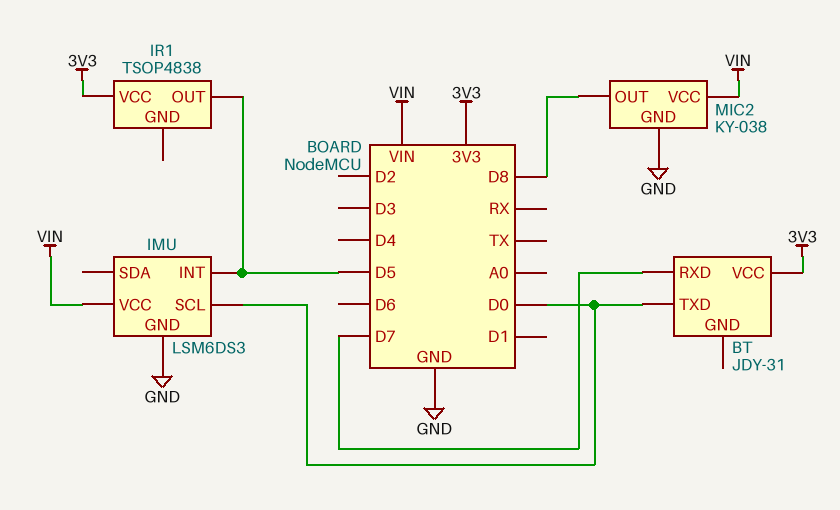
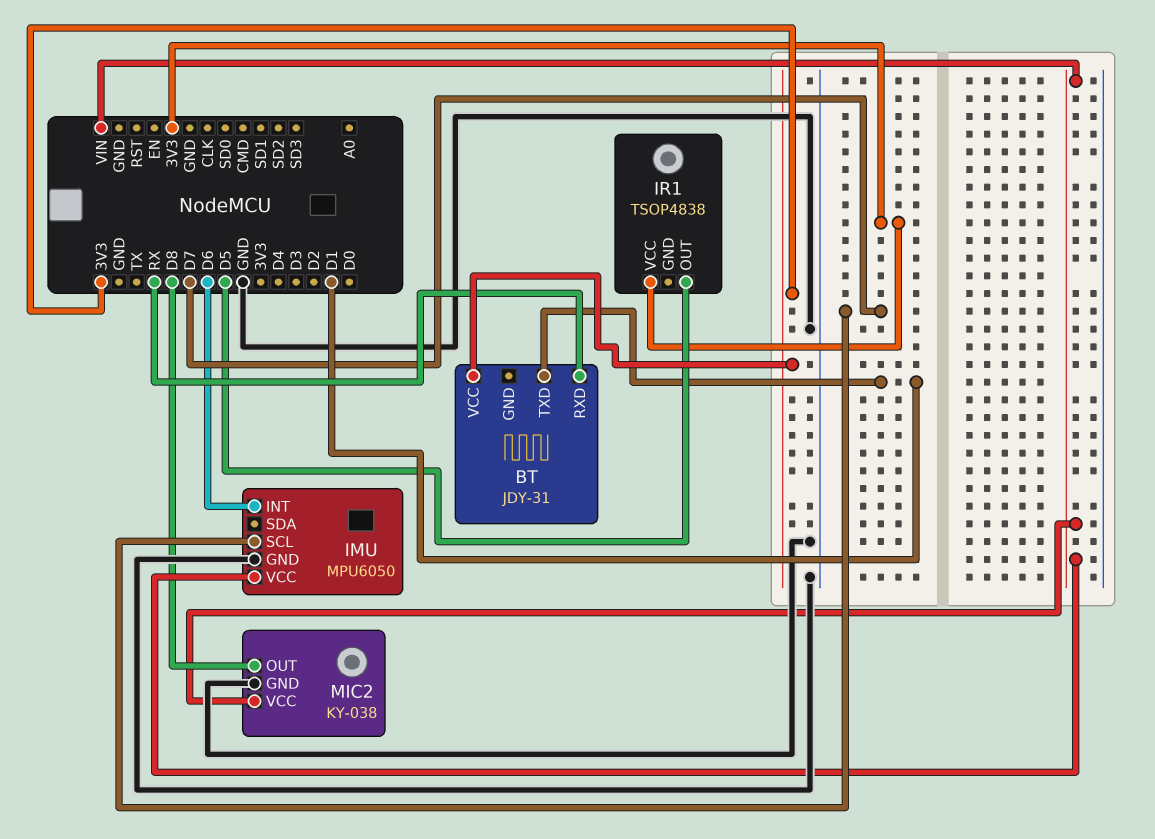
BT pin RXD: D7 -> RX
BT pin TXD: D0 -> D1
IMU: LSM6DS3 -> MPU6050
IMU pin INT: D5 -> D6
IMU pin SCL: D0 -> D7

